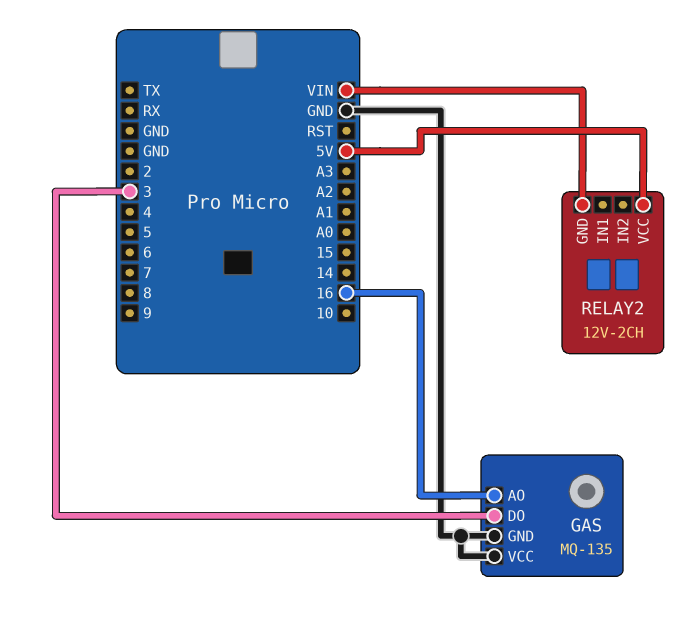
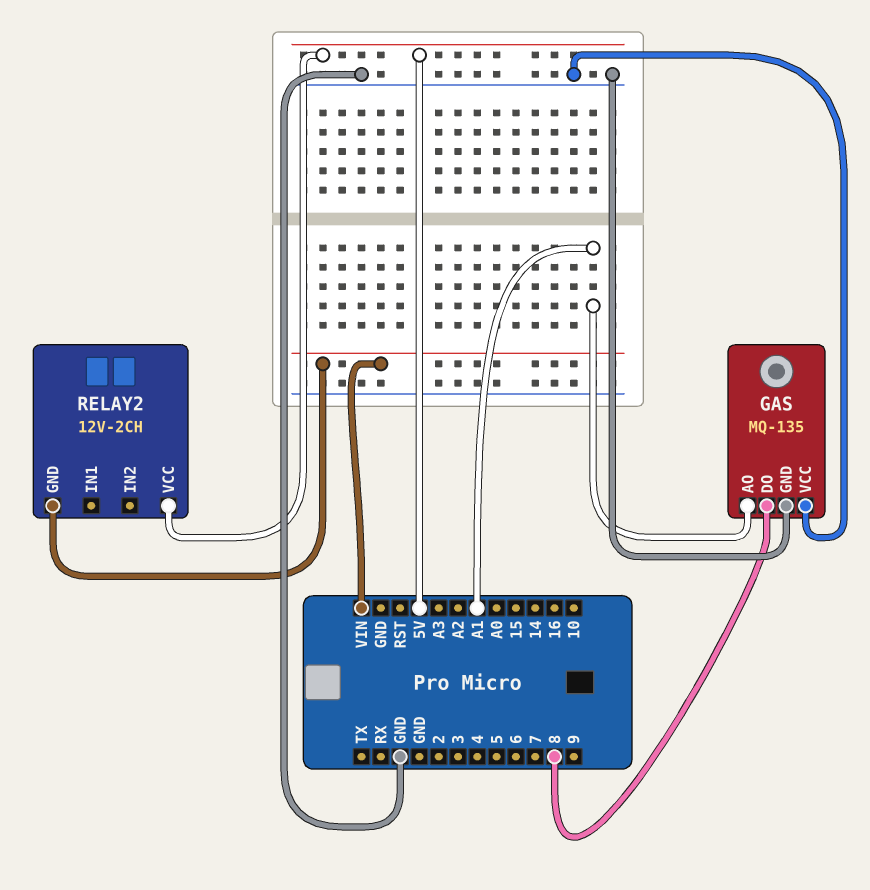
GAS pin AO: 16 -> A1
GAS pin DO: 3 -> 8

